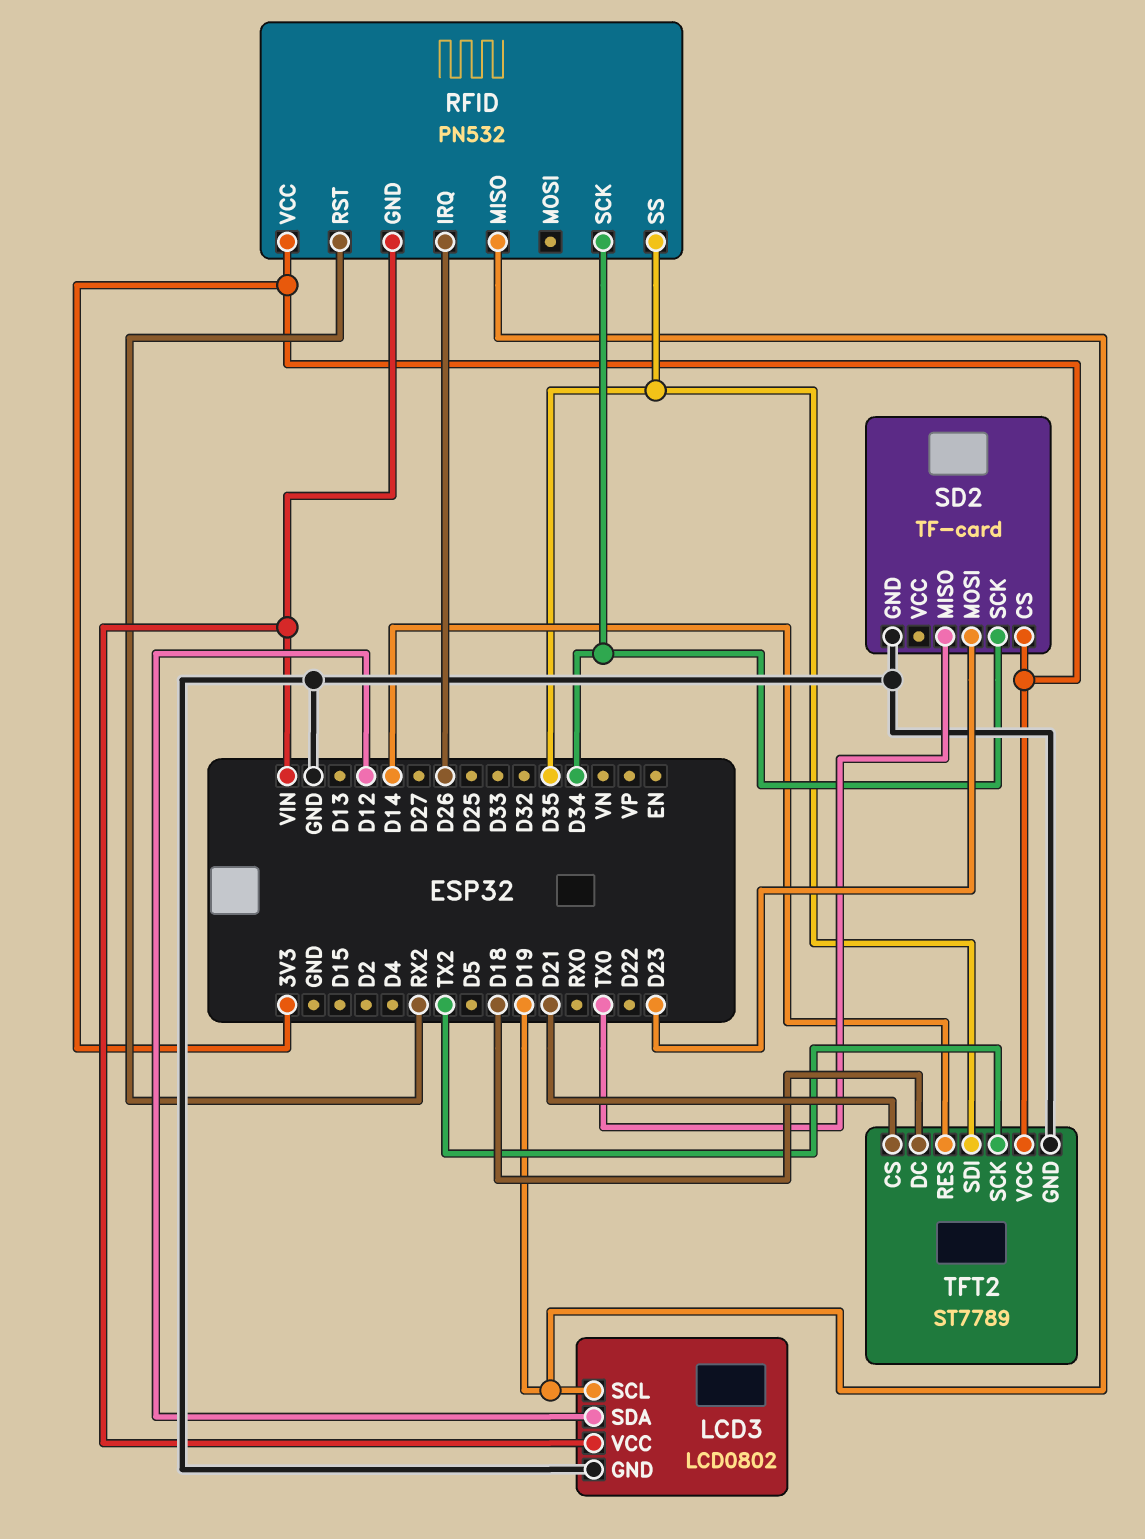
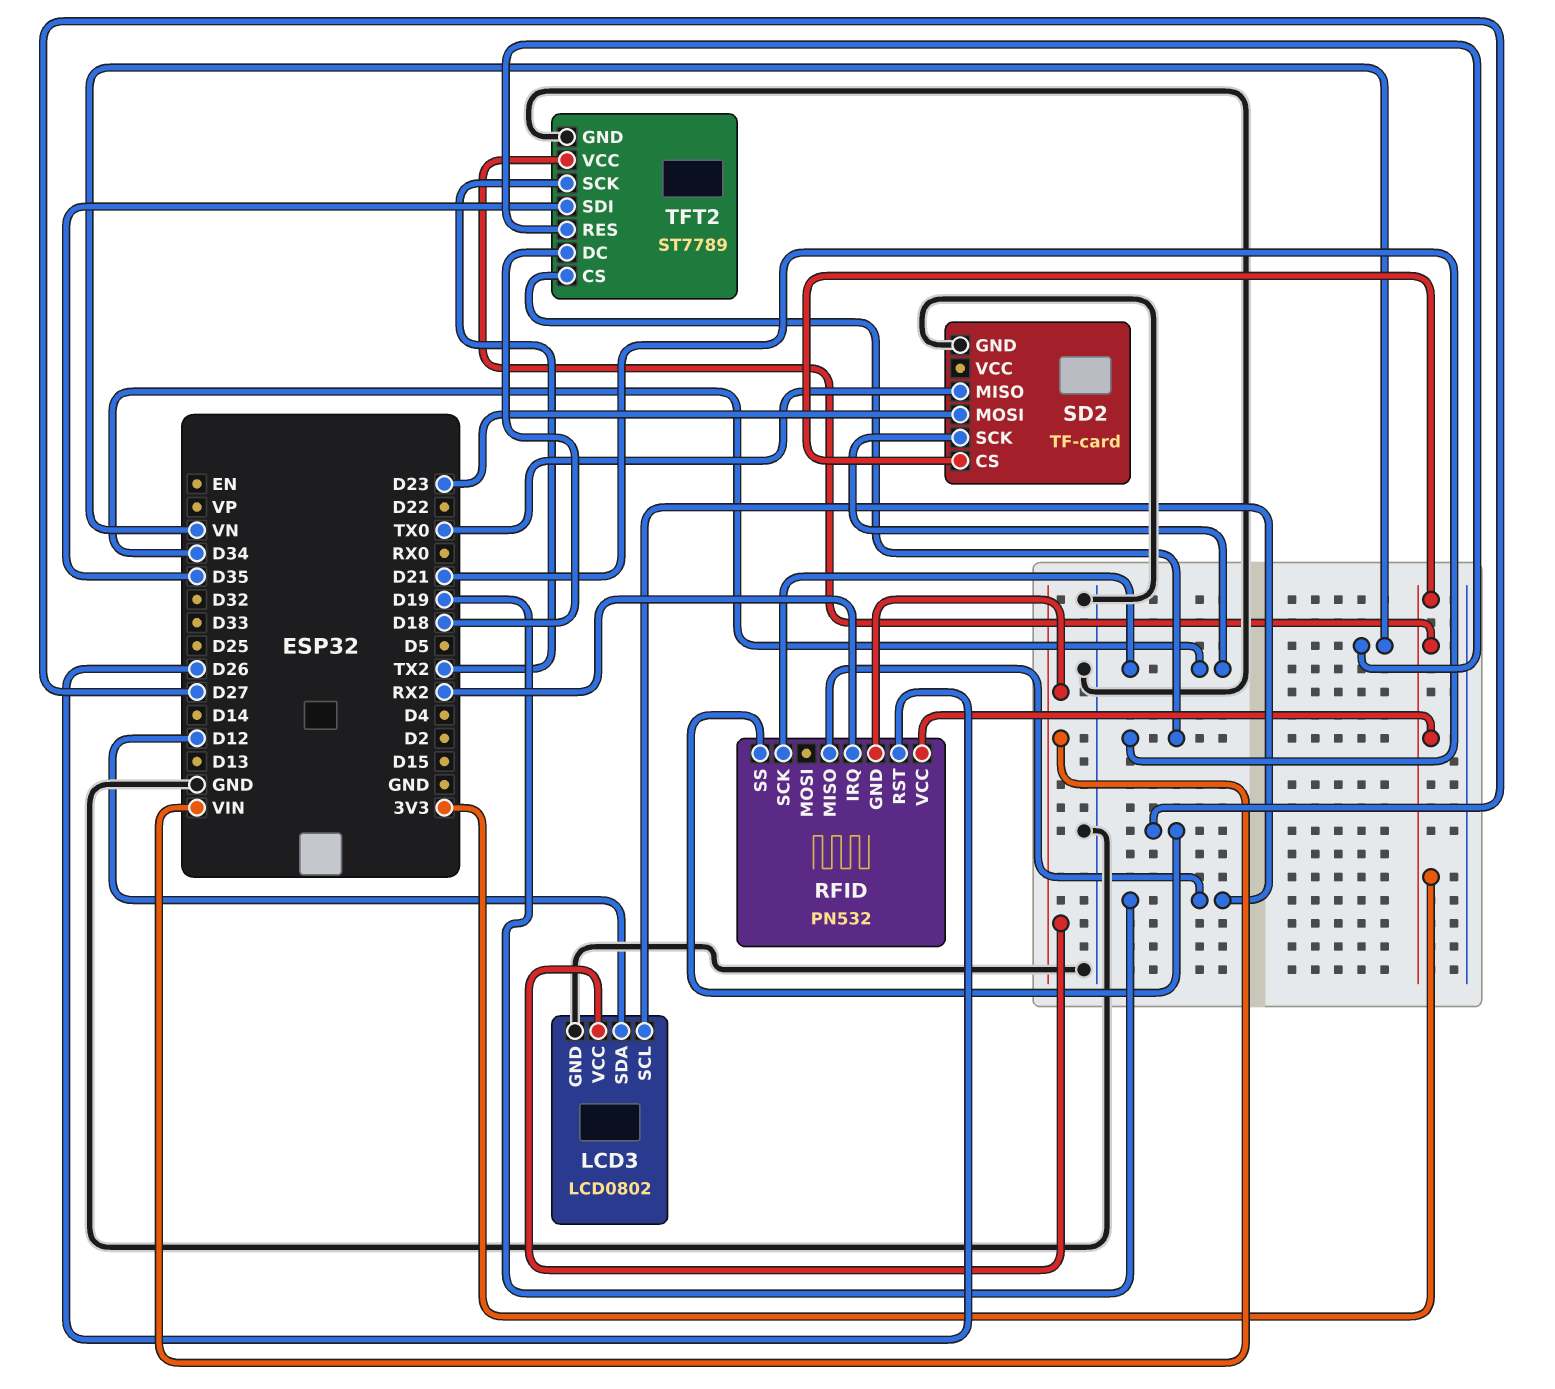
RFID pin IRQ: D26 -> RX2
RFID pin RST: RX2 -> D26
RFID pin SS: D35 -> D27
TFT2 pin RES: D14 -> VN

